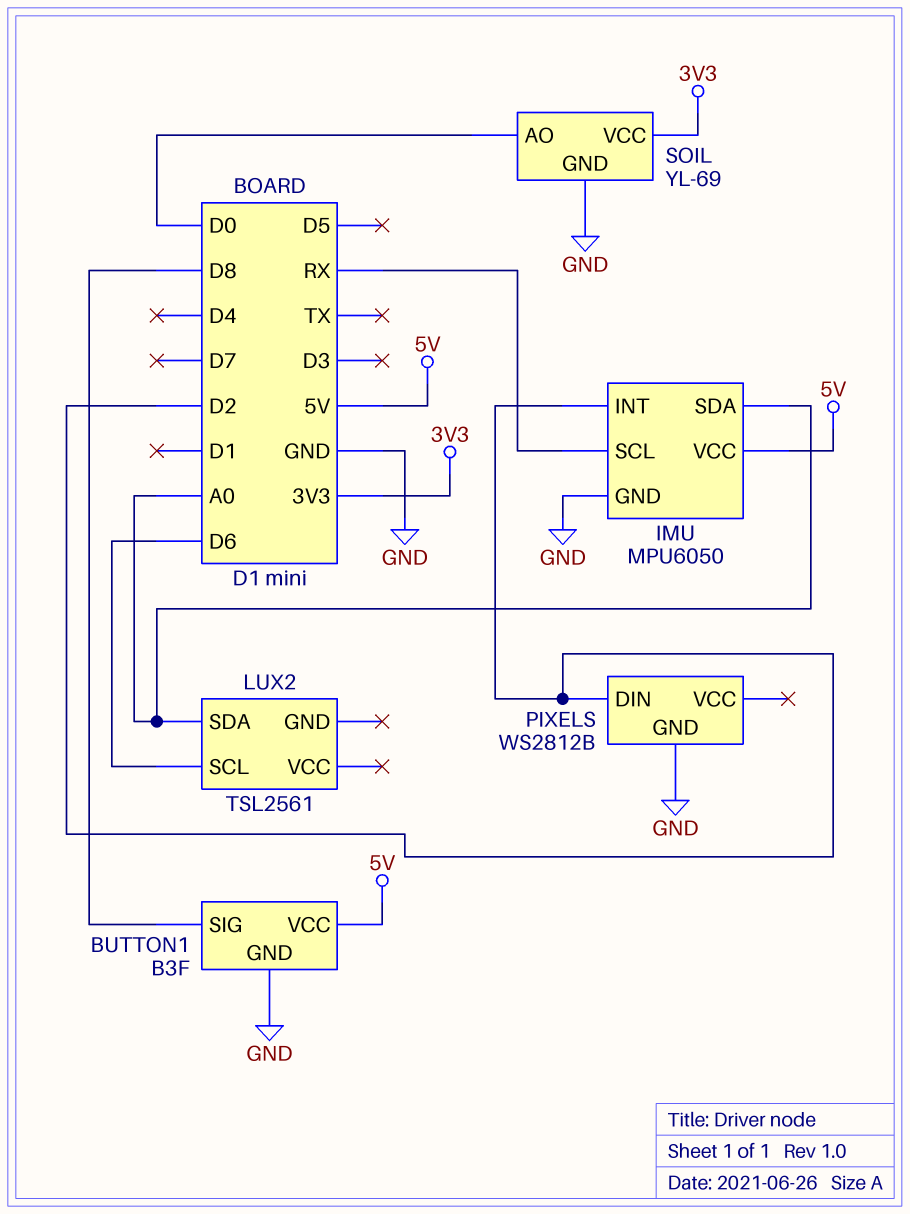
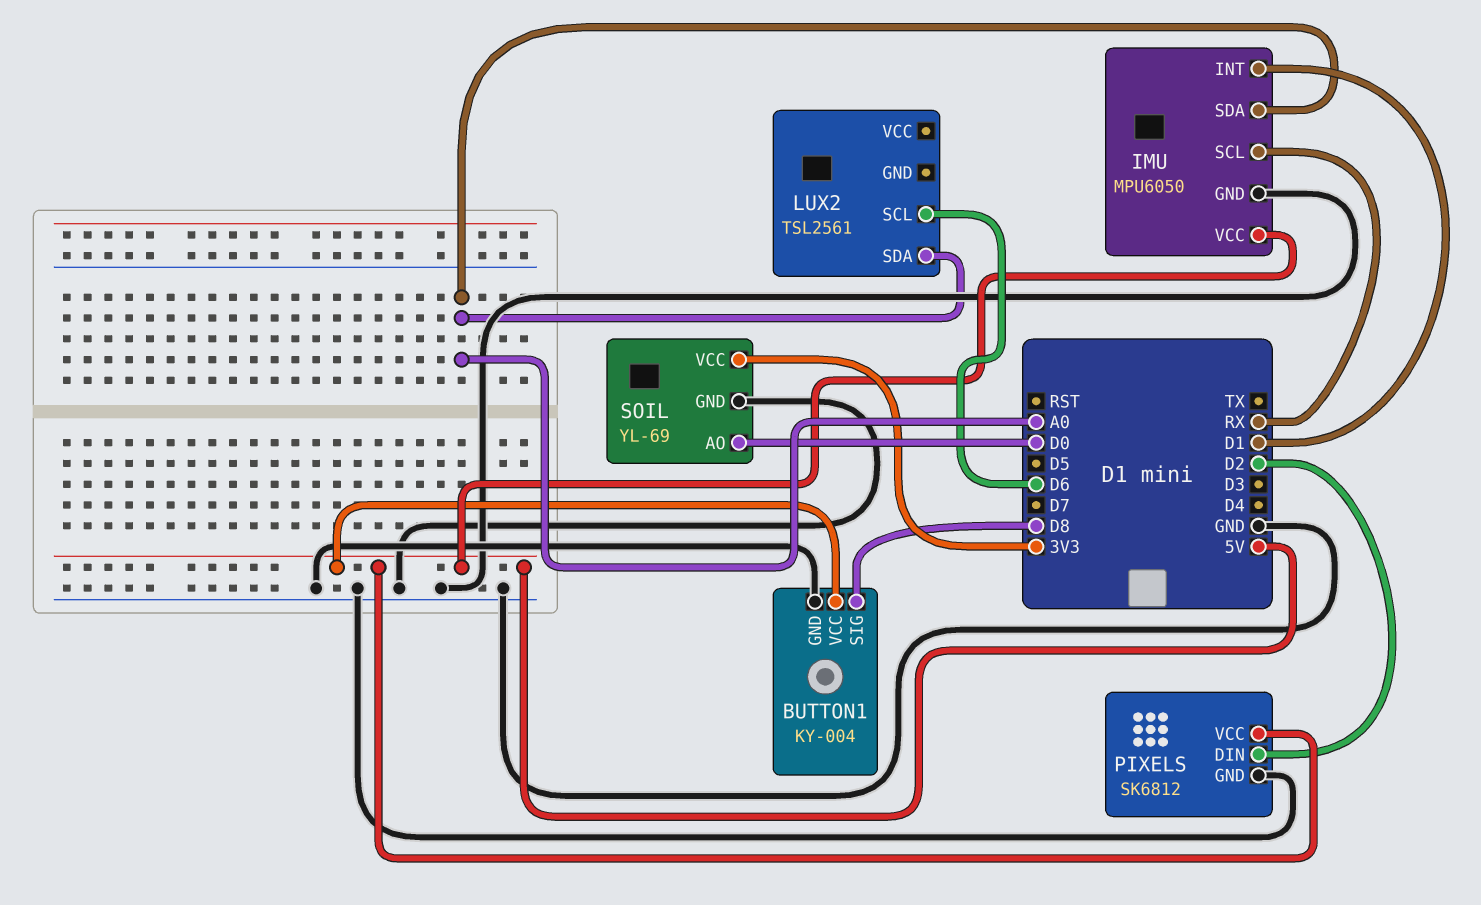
BUTTON1: B3F -> KY-004
IMU pin INT: D2 -> D1
PIXELS: WS2812B -> SK6812
PIXELS pin VCC: none -> 5V

